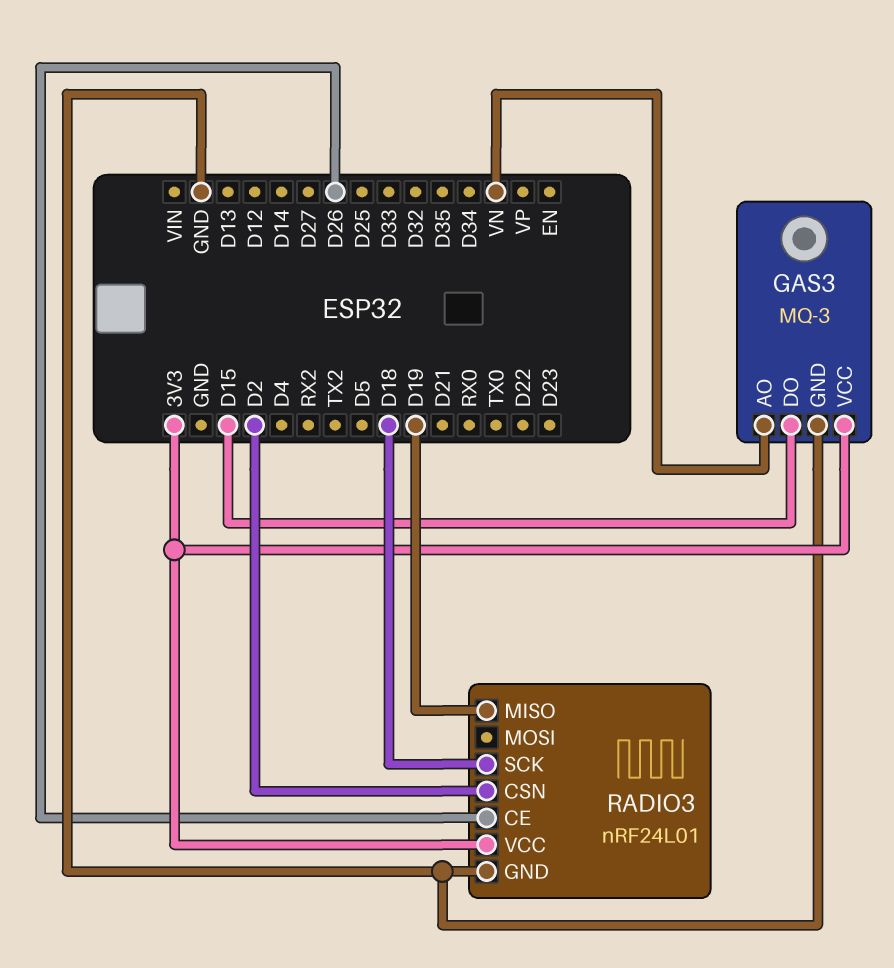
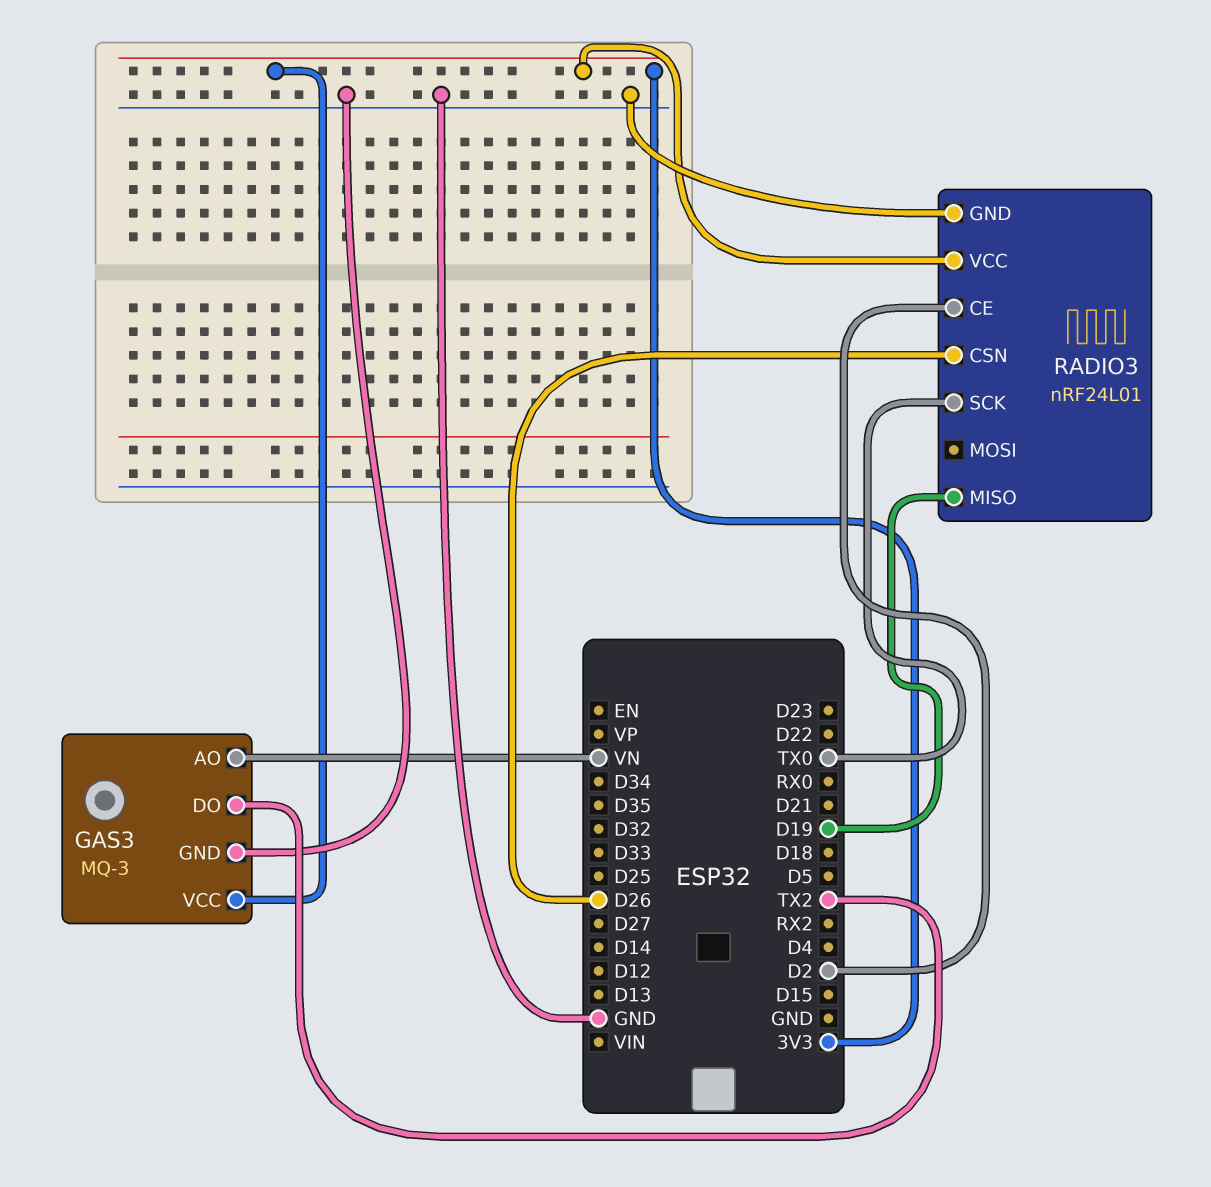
GAS3 pin DO: D15 -> TX2
RADIO3 pin CE: D26 -> D2
RADIO3 pin CSN: D2 -> D26
RADIO3 pin SCK: D18 -> TX0

